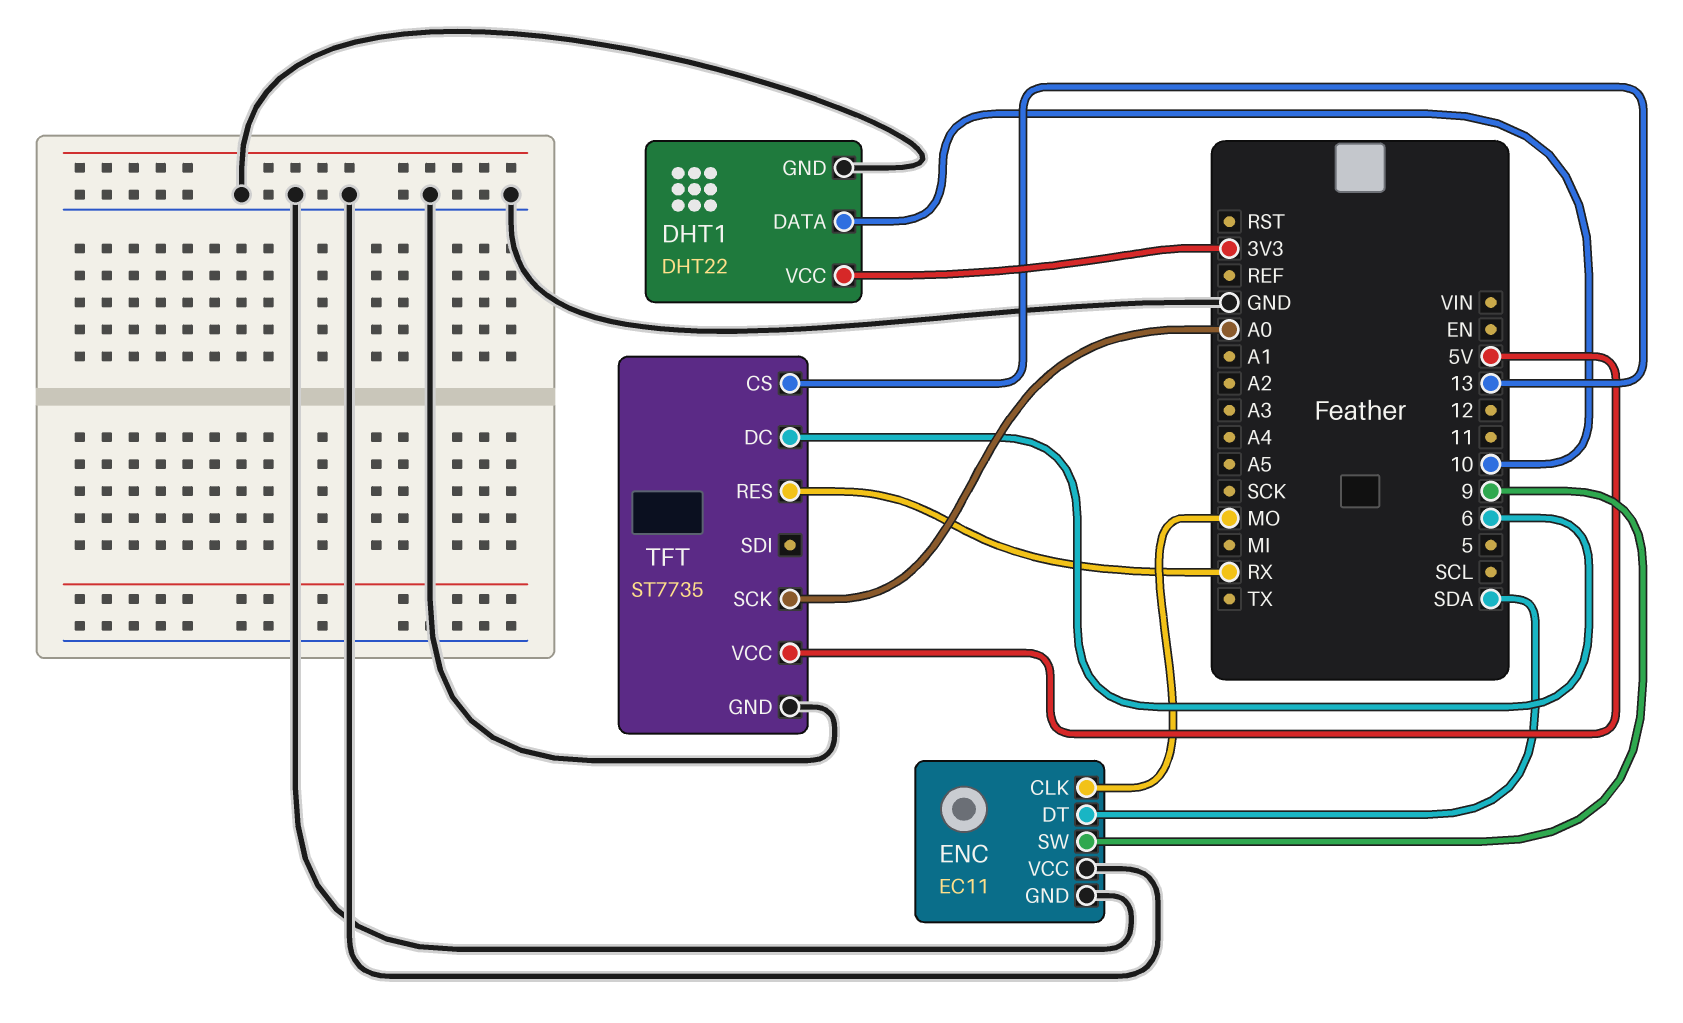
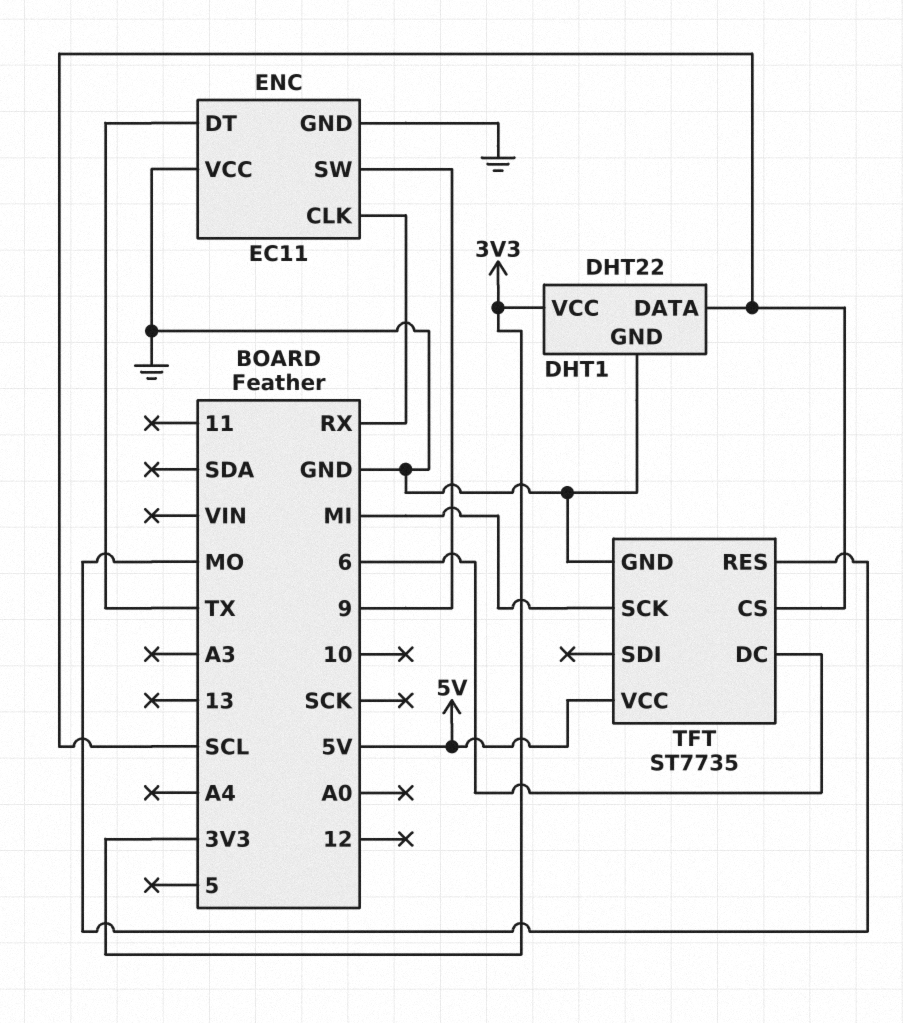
DHT1 pin DATA: 10 -> SCL
ENC pin CLK: MO -> RX
ENC pin DT: SDA -> TX
TFT pin CS: 13 -> SCL
TFT pin RES: RX -> MO
TFT pin SCK: A0 -> MI

